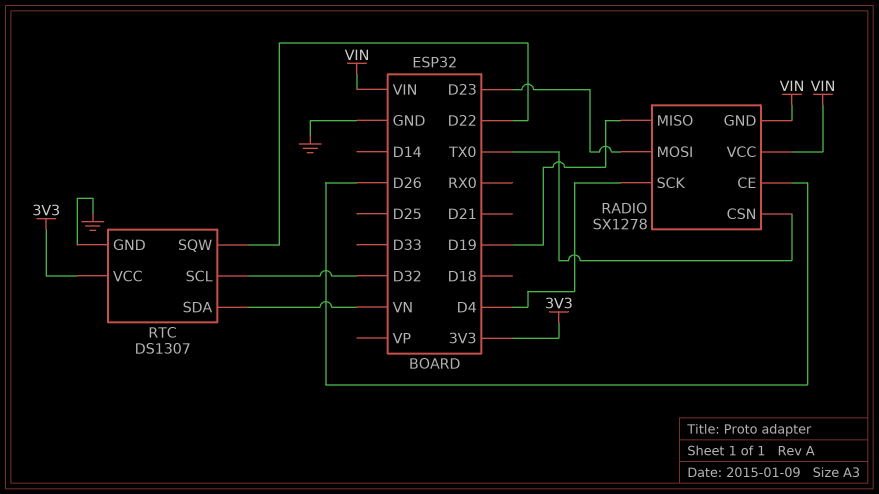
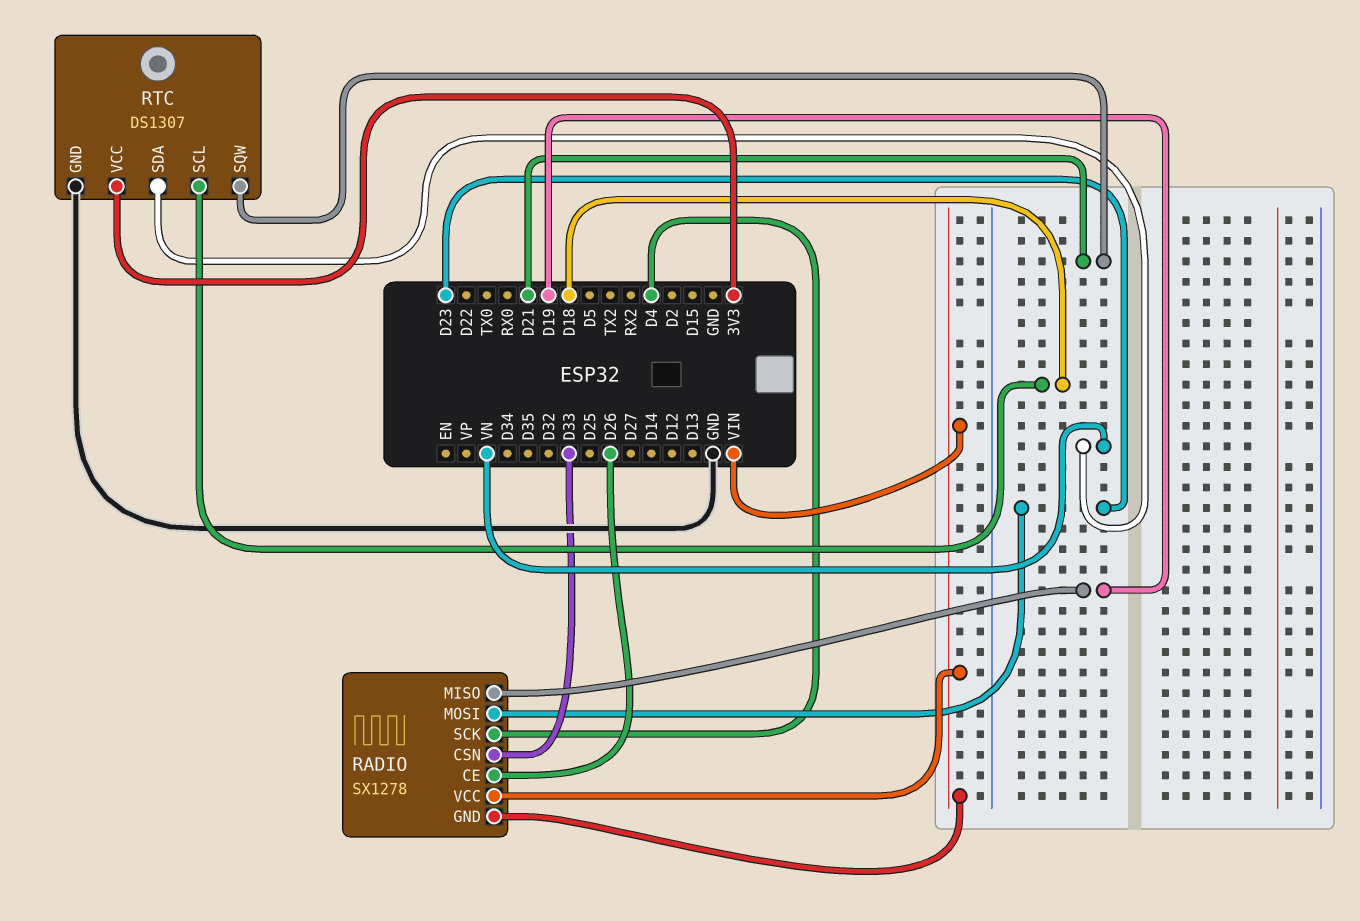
RADIO pin CSN: TX0 -> D33
RTC pin SCL: D32 -> D18
RTC pin SQW: D22 -> D21

